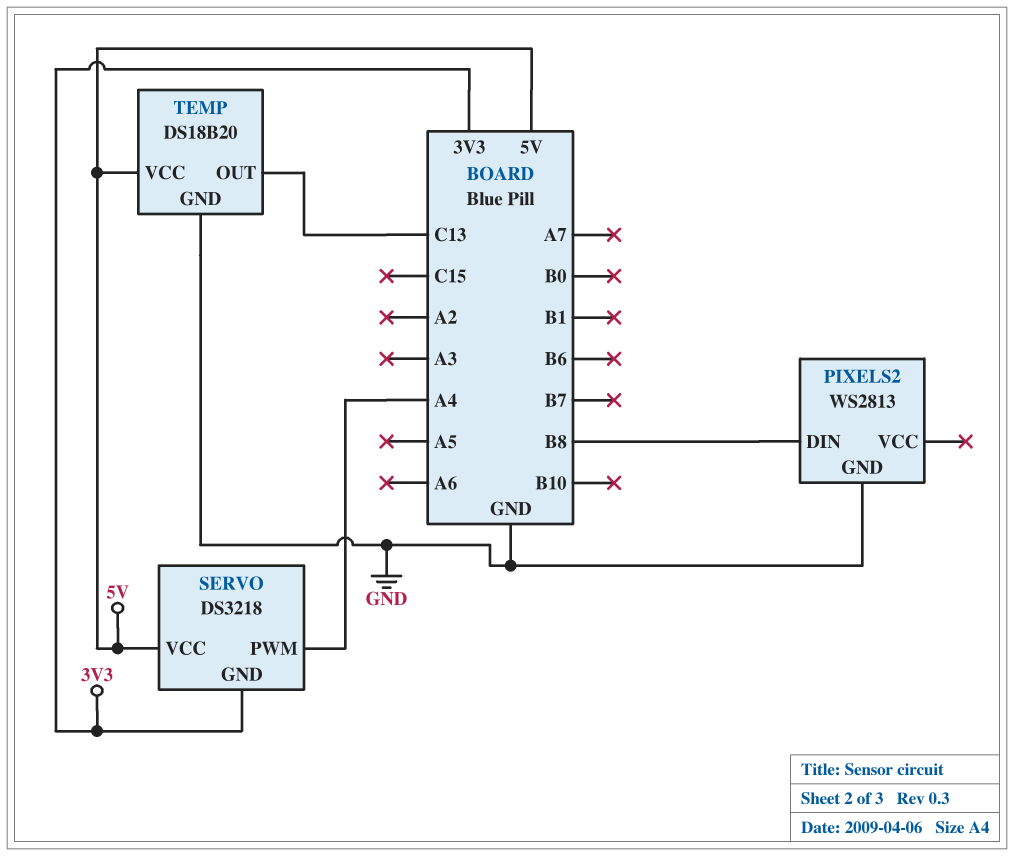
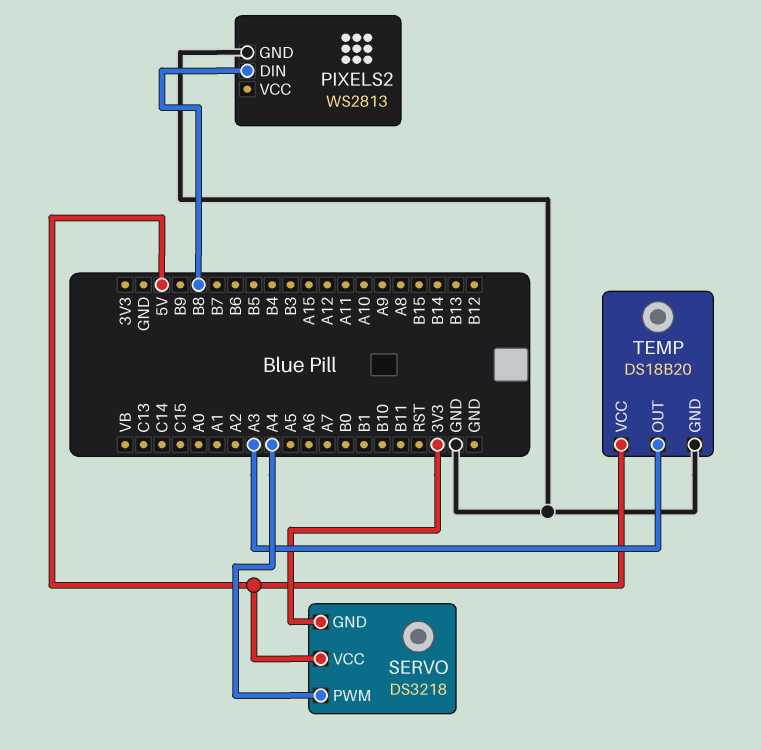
TEMP pin OUT: C13 -> A3

